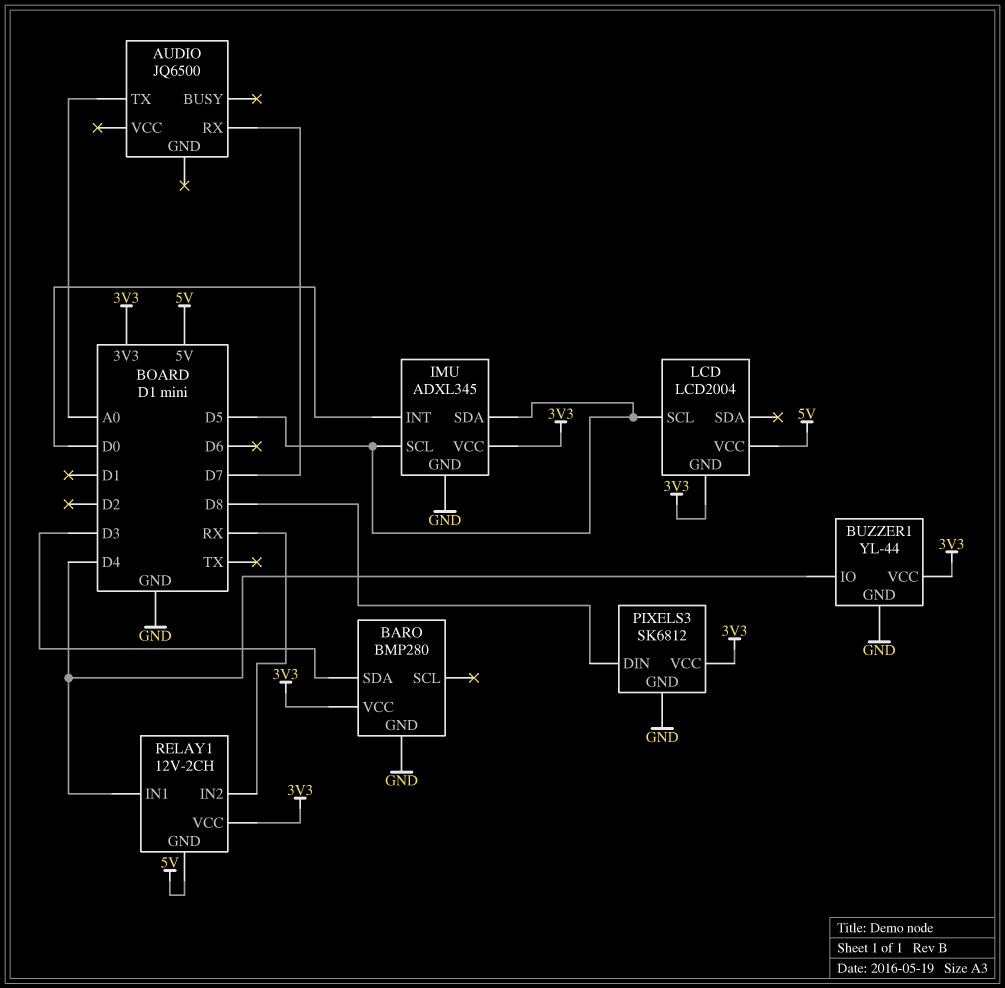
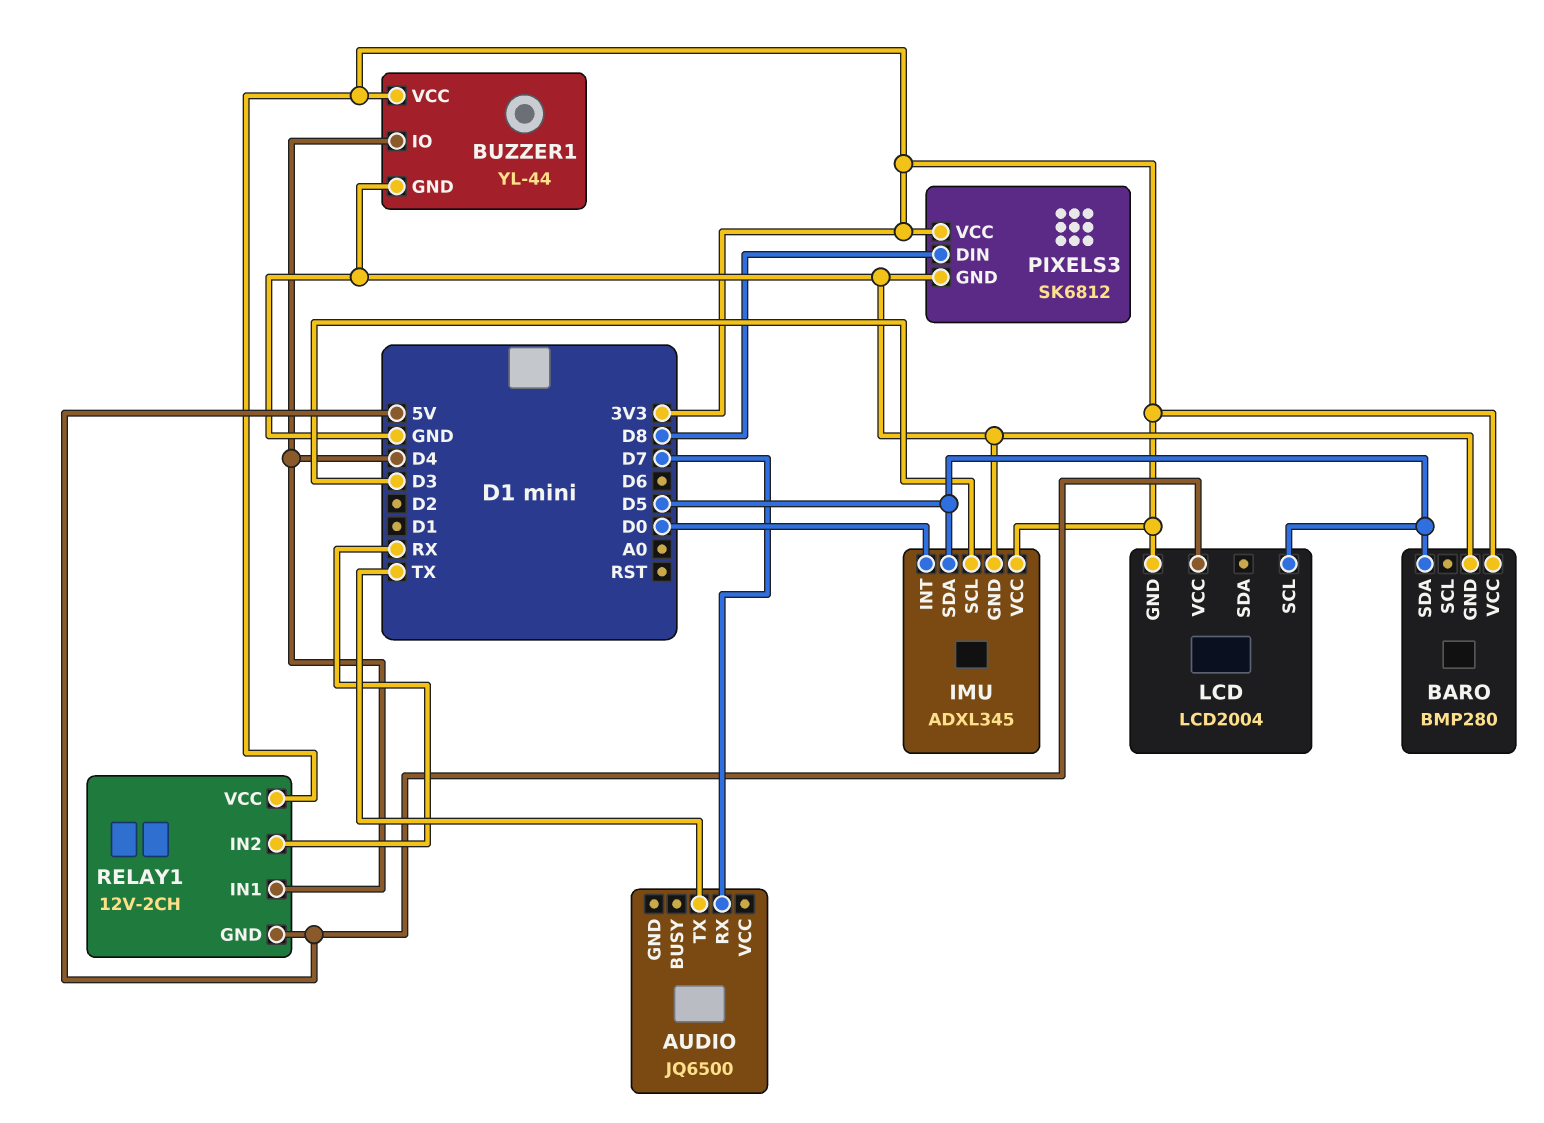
AUDIO pin TX: A0 -> TX
BARO pin SDA: D3 -> D5
IMU pin SCL: D5 -> D3

